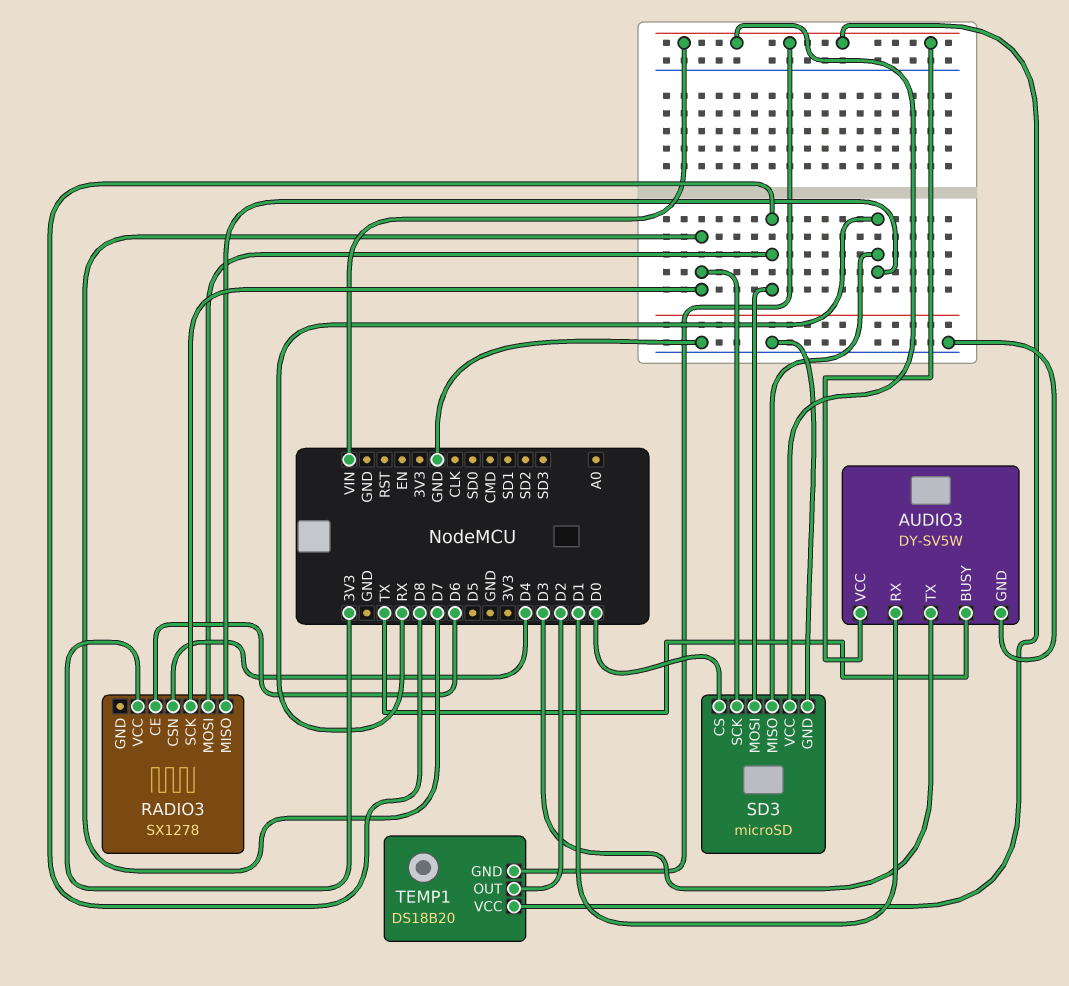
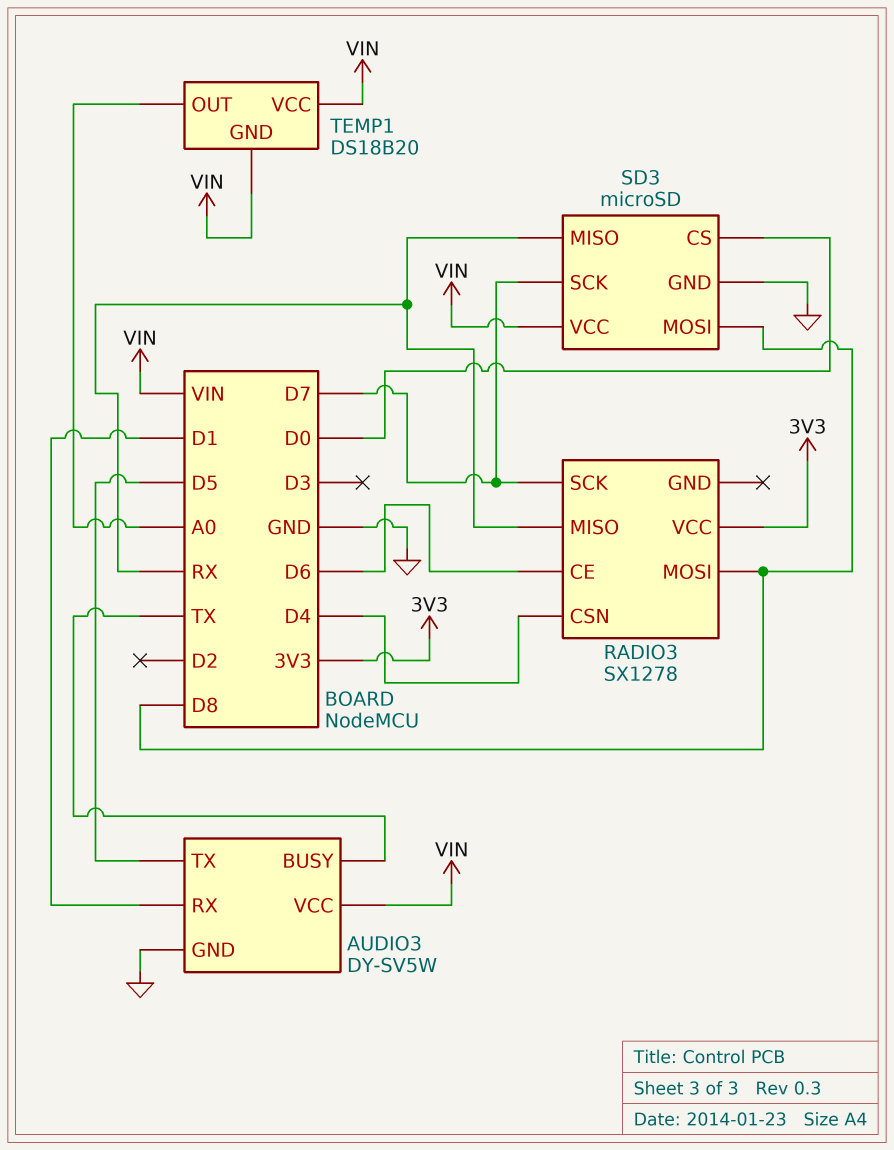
AUDIO3 pin TX: D3 -> D5
TEMP1 pin OUT: D2 -> A0

